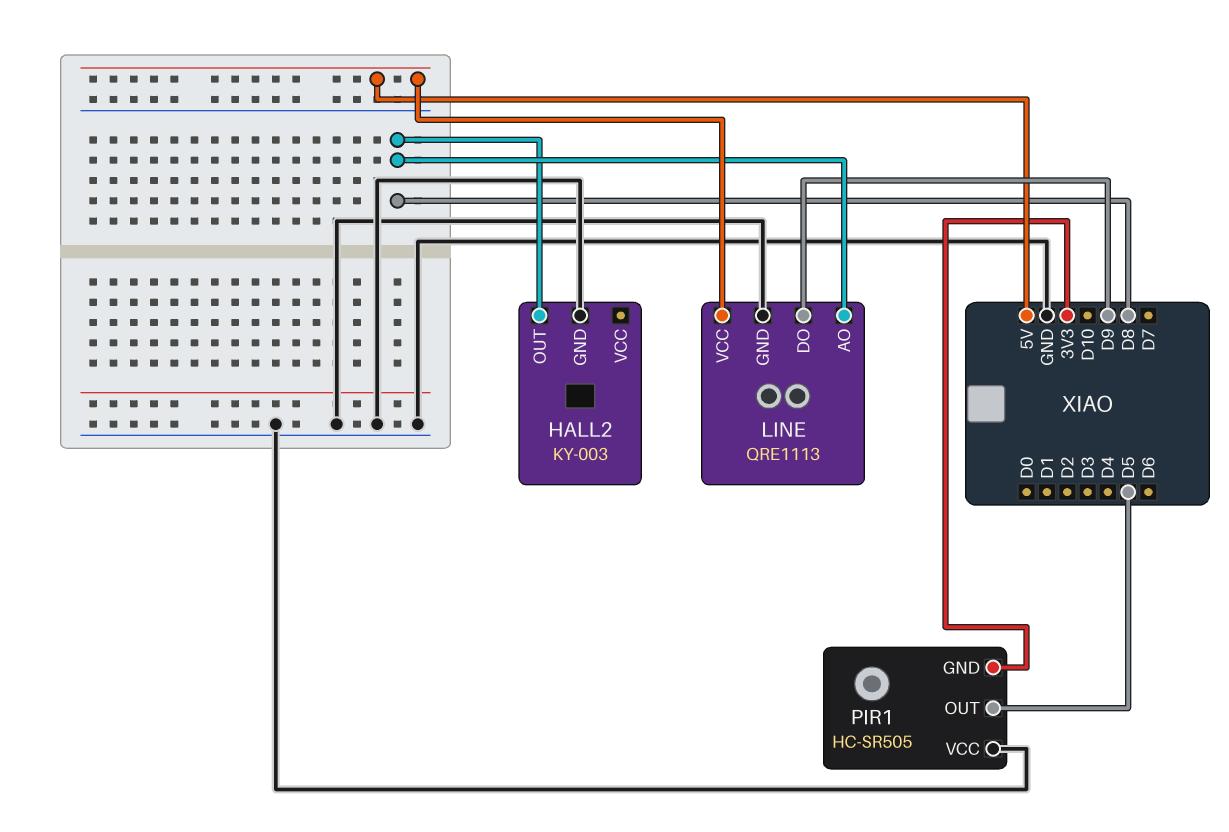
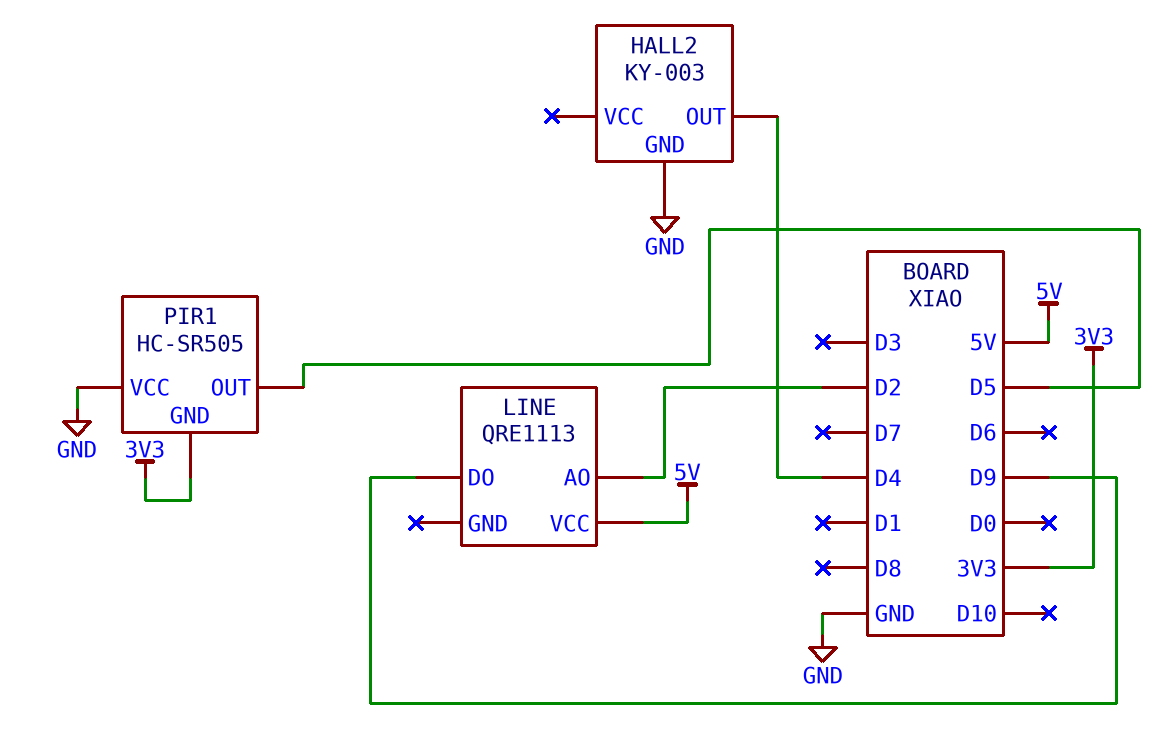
HALL2 pin OUT: D8 -> D4
LINE pin AO: D8 -> D2
LINE pin GND: GND -> none

